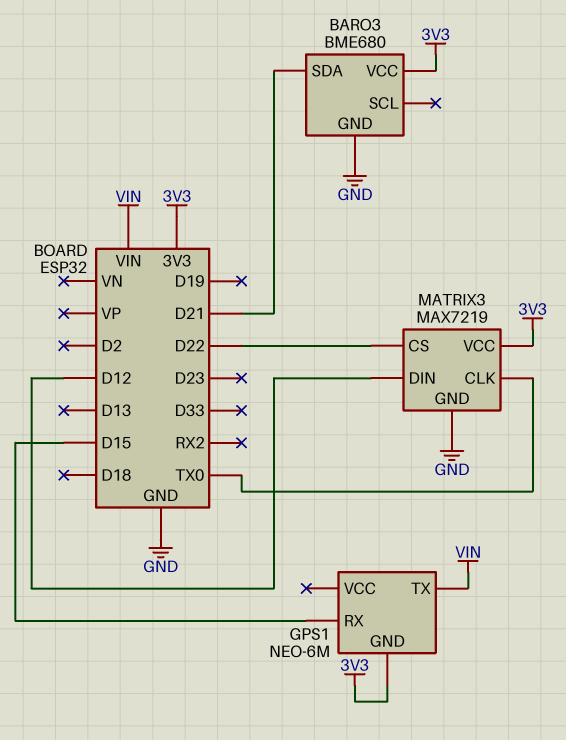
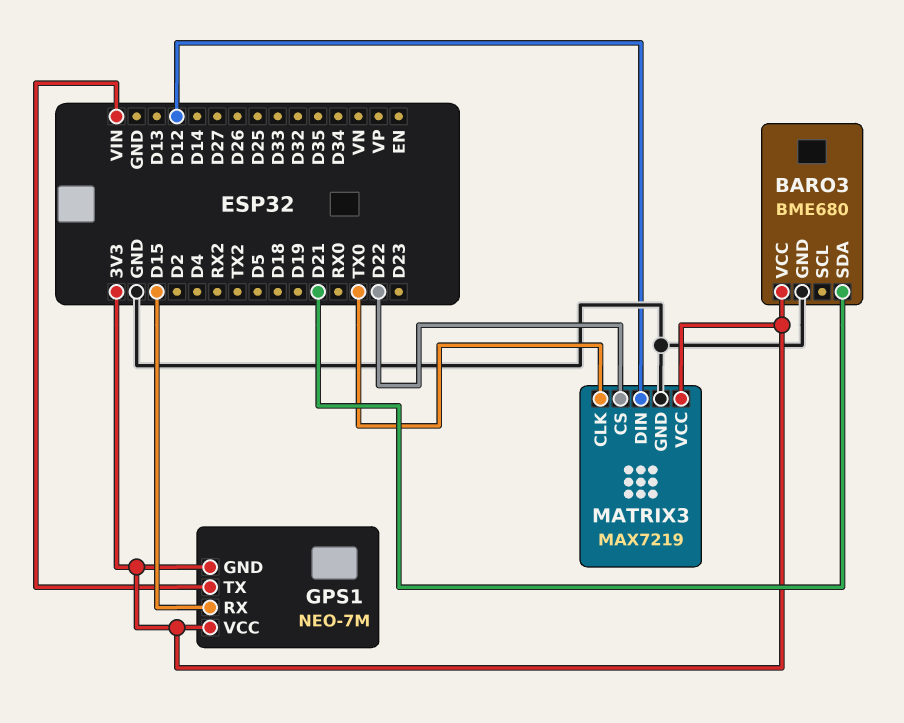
GPS1: NEO-6M -> NEO-7M
GPS1 pin VCC: none -> 3V3

